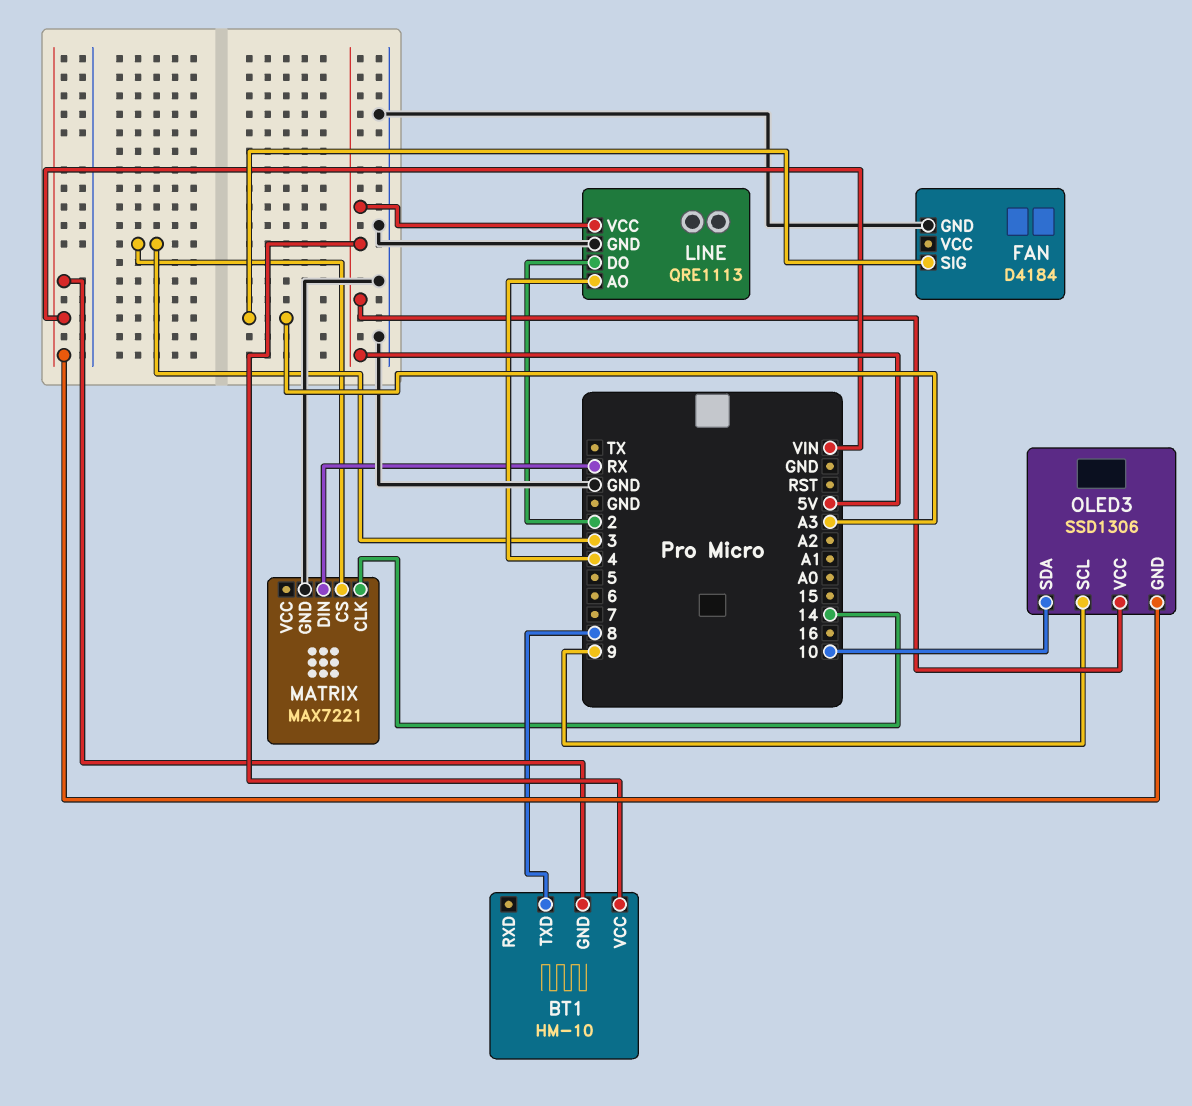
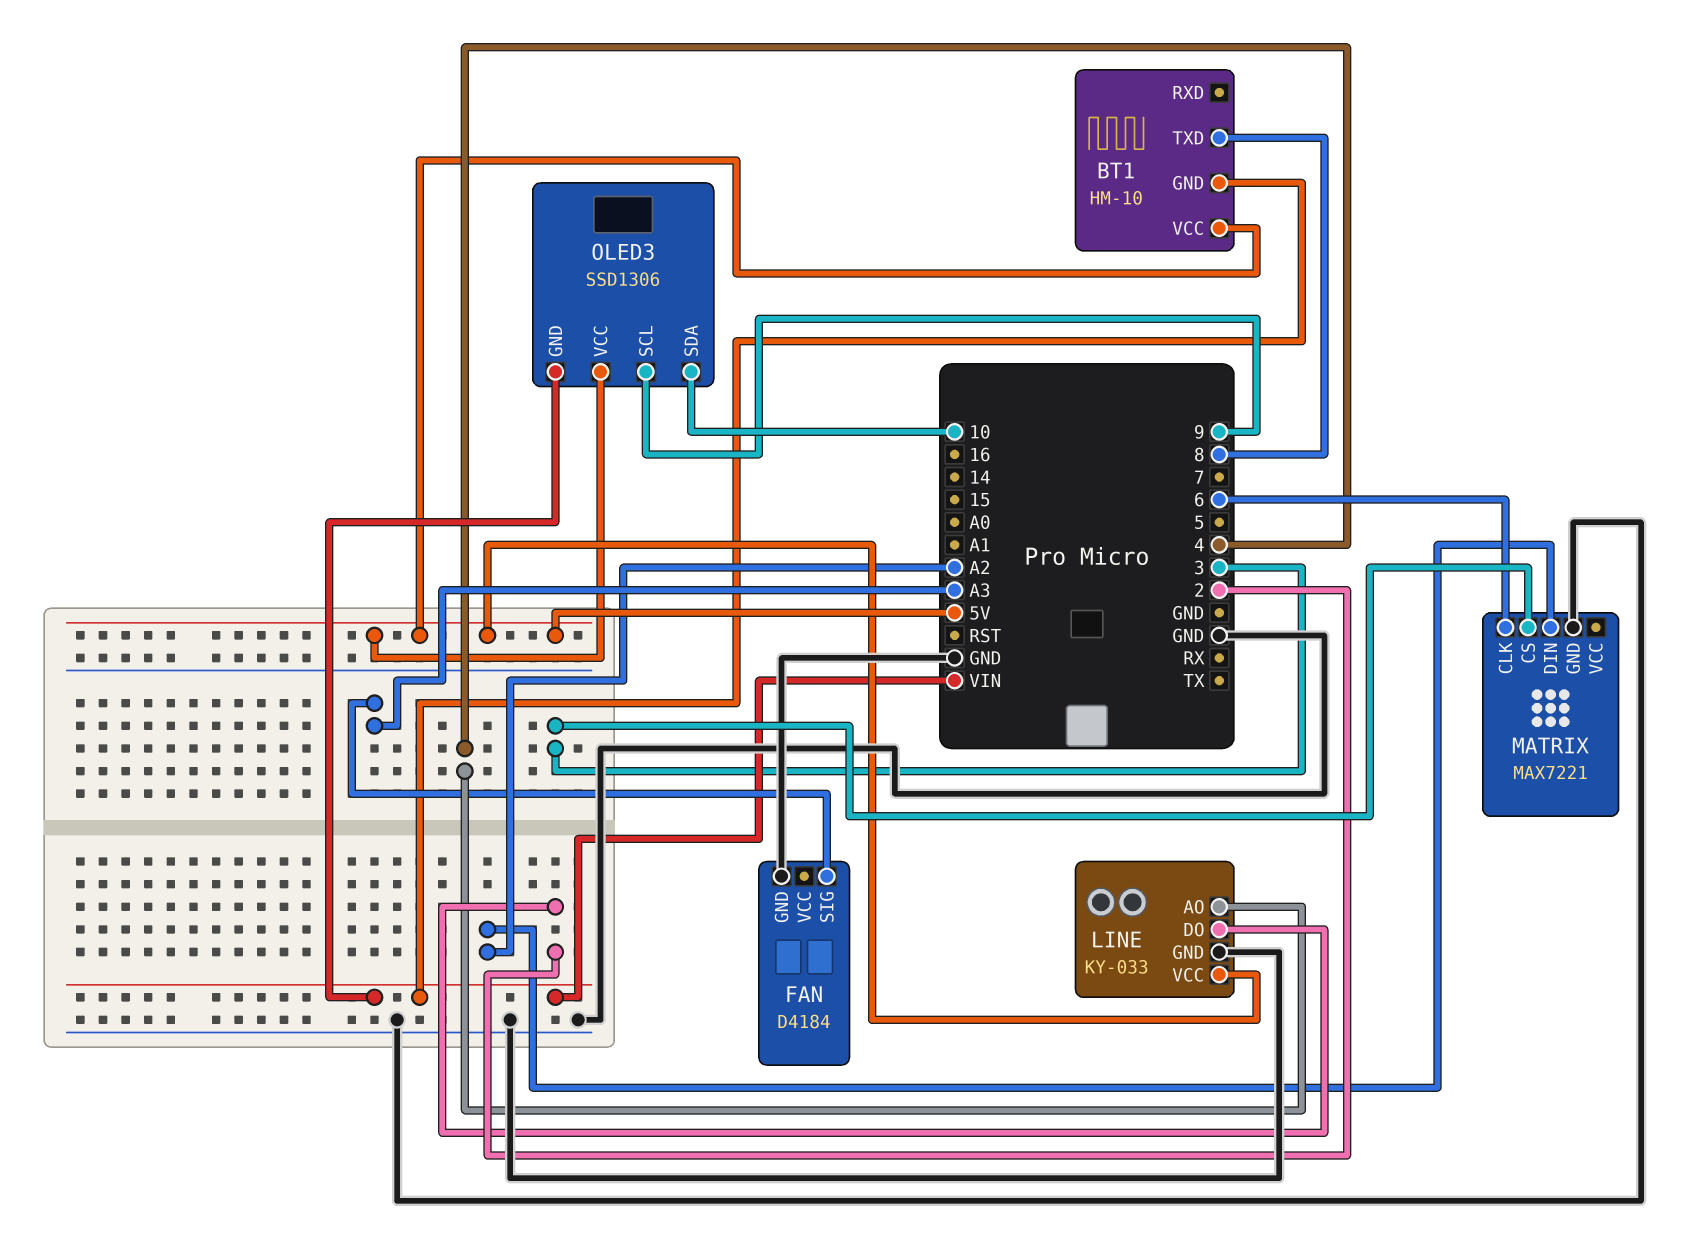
LINE: QRE1113 -> KY-033
MATRIX pin CLK: 14 -> 6
MATRIX pin DIN: RX -> A2

